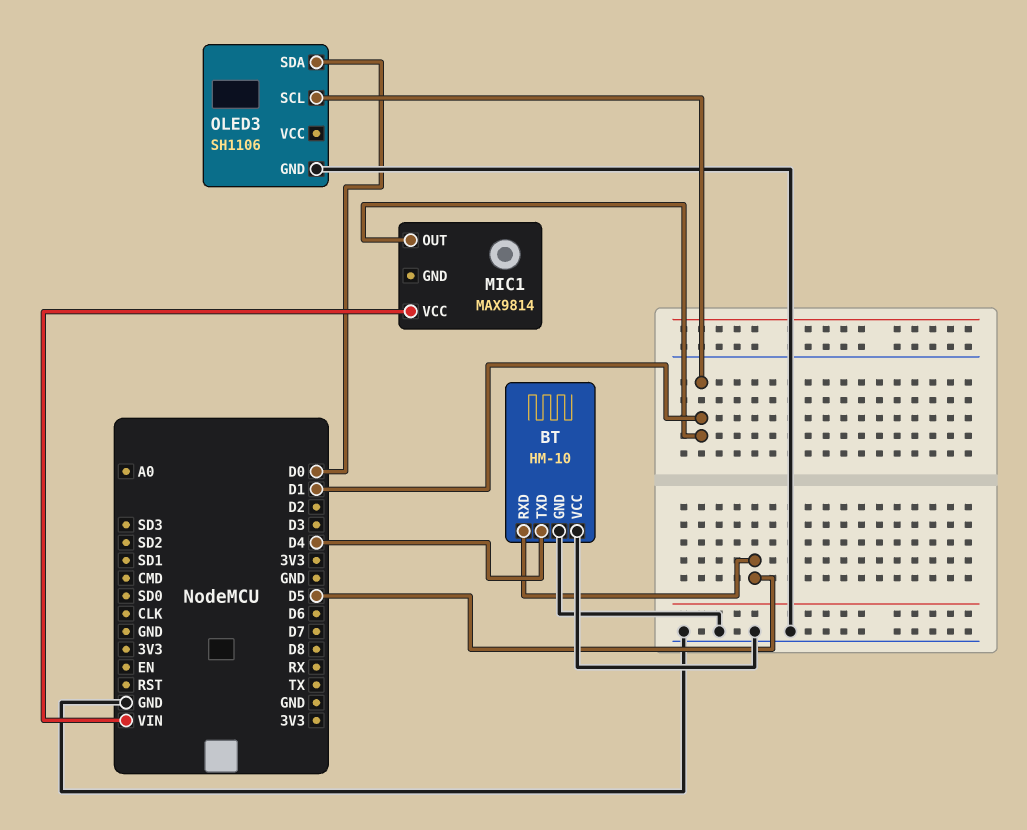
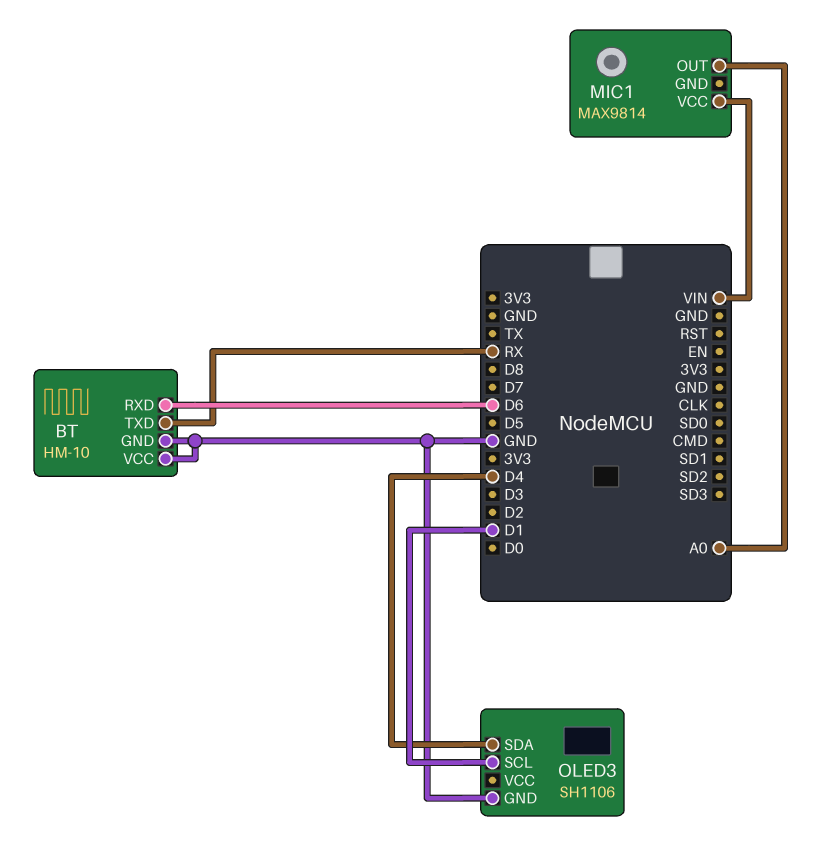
BT pin RXD: D5 -> D6
BT pin TXD: D4 -> RX
MIC1 pin OUT: D1 -> A0
OLED3 pin SDA: D0 -> D4

